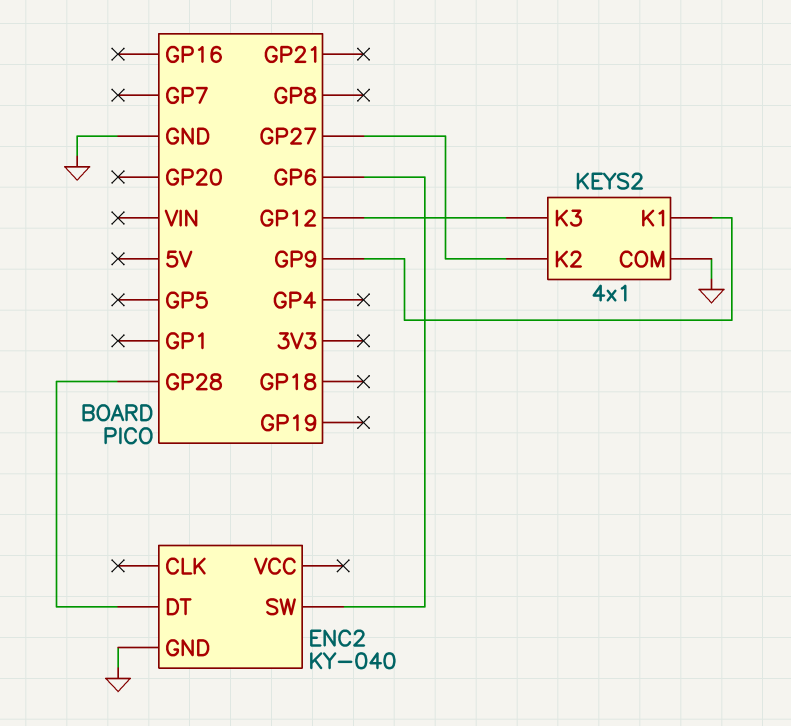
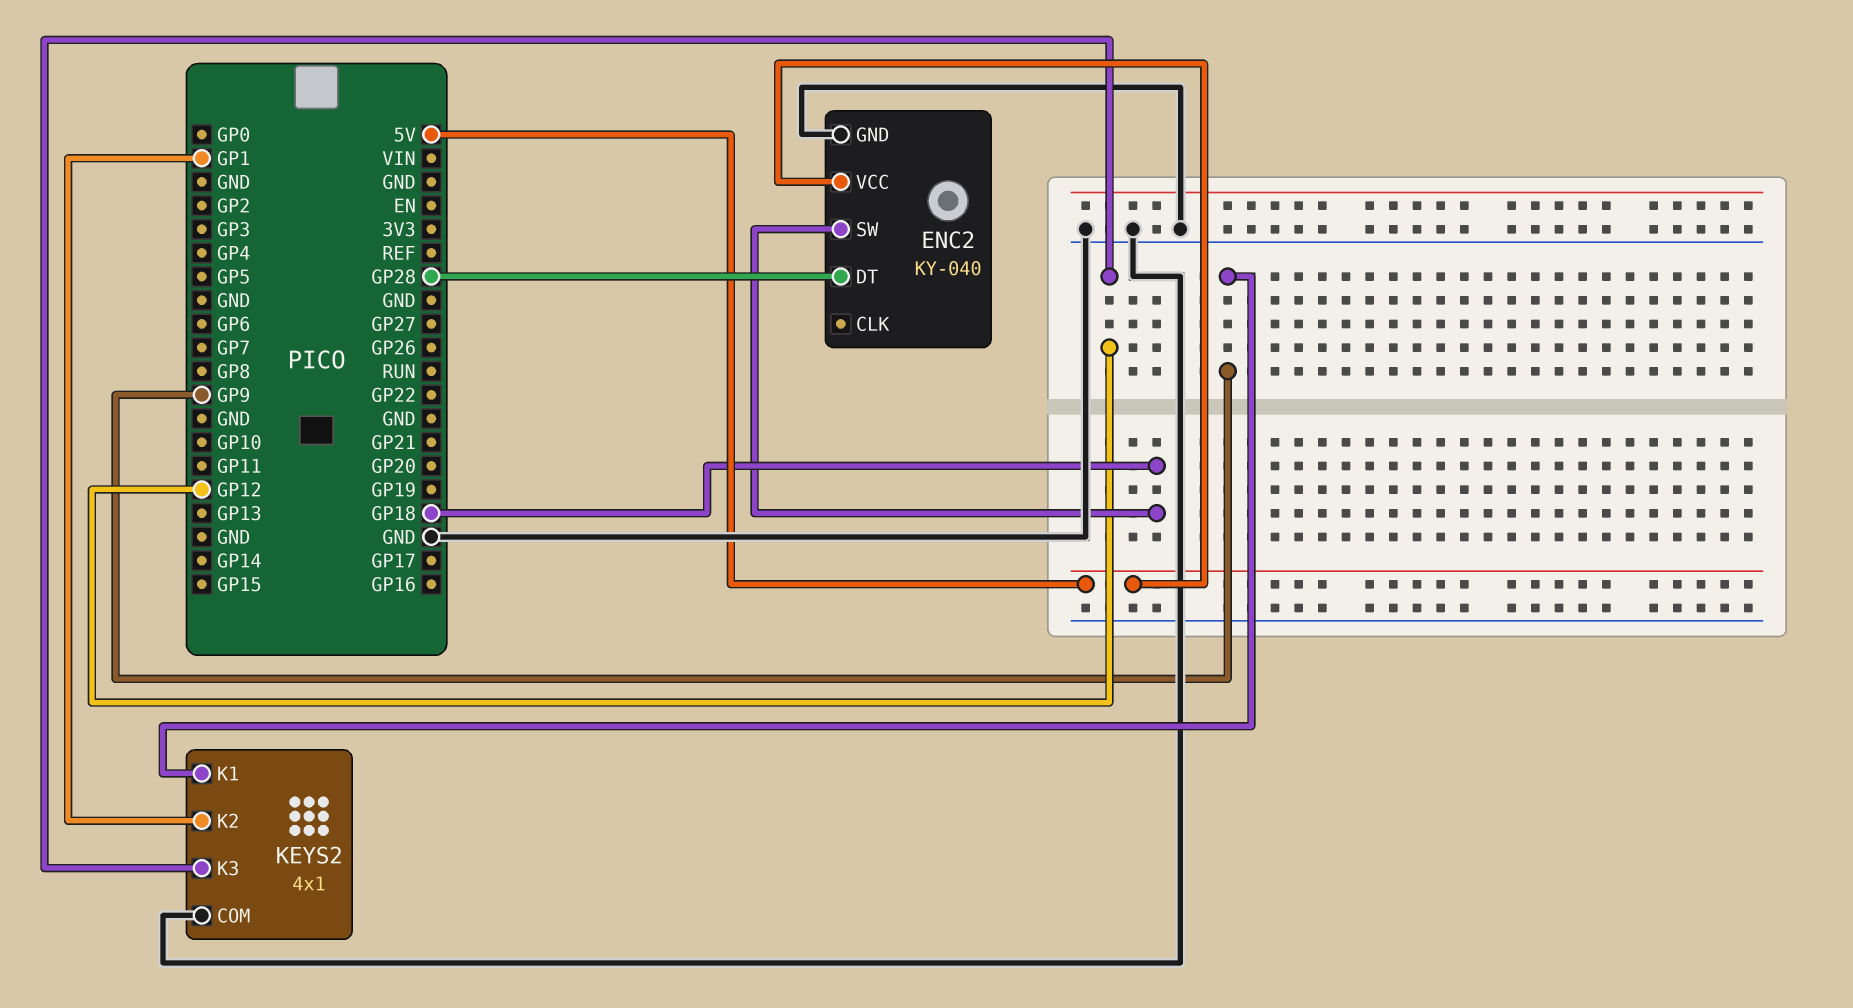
ENC2 pin SW: GP6 -> GP18
ENC2 pin VCC: none -> 5V
KEYS2 pin K2: GP27 -> GP1

